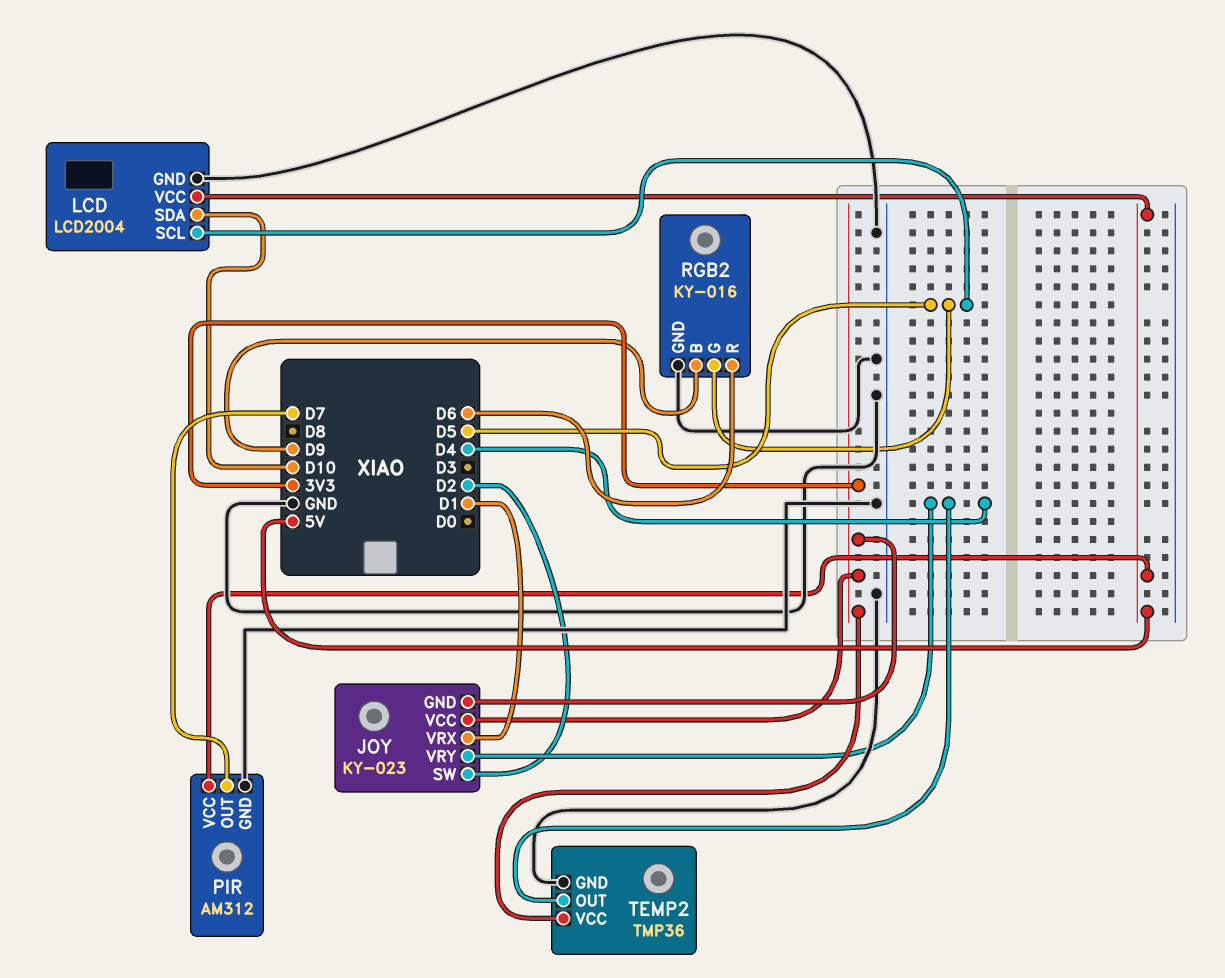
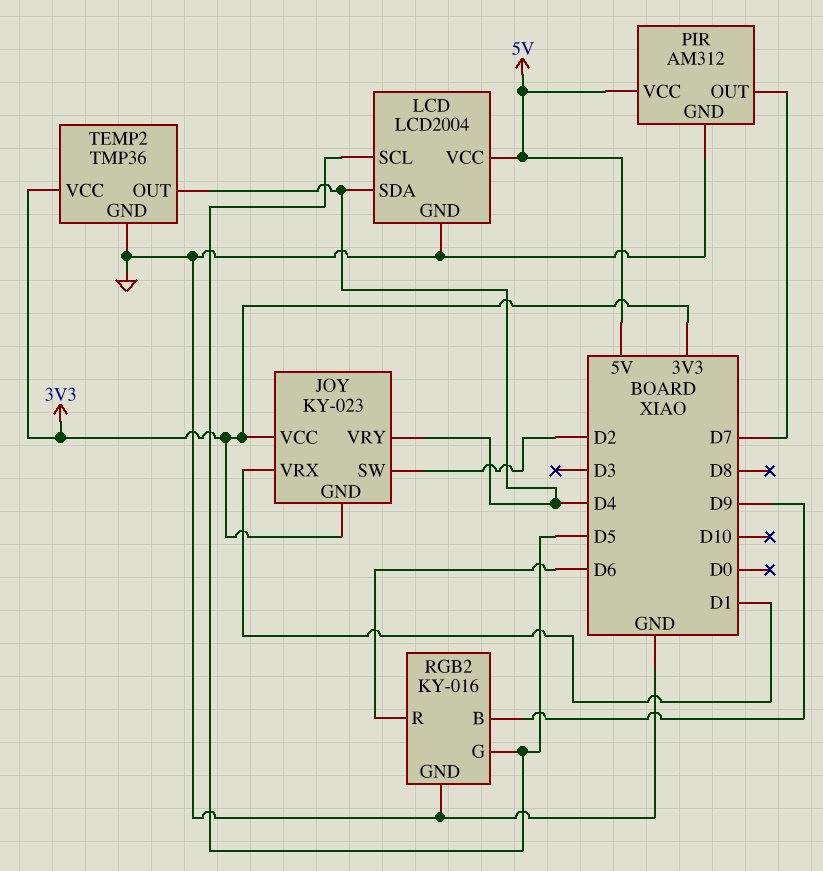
LCD pin SDA: D10 -> D4

